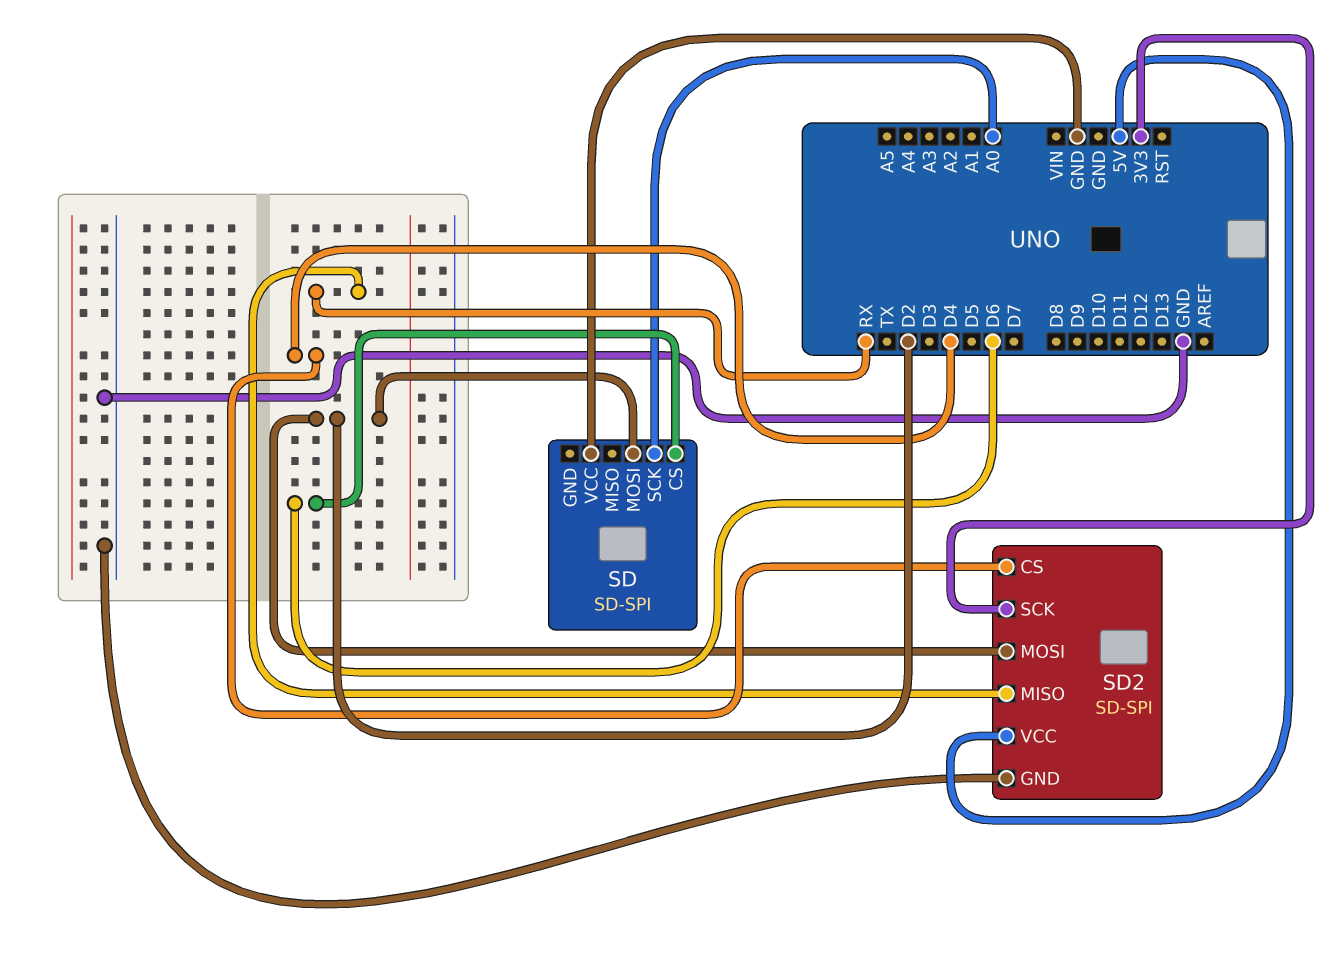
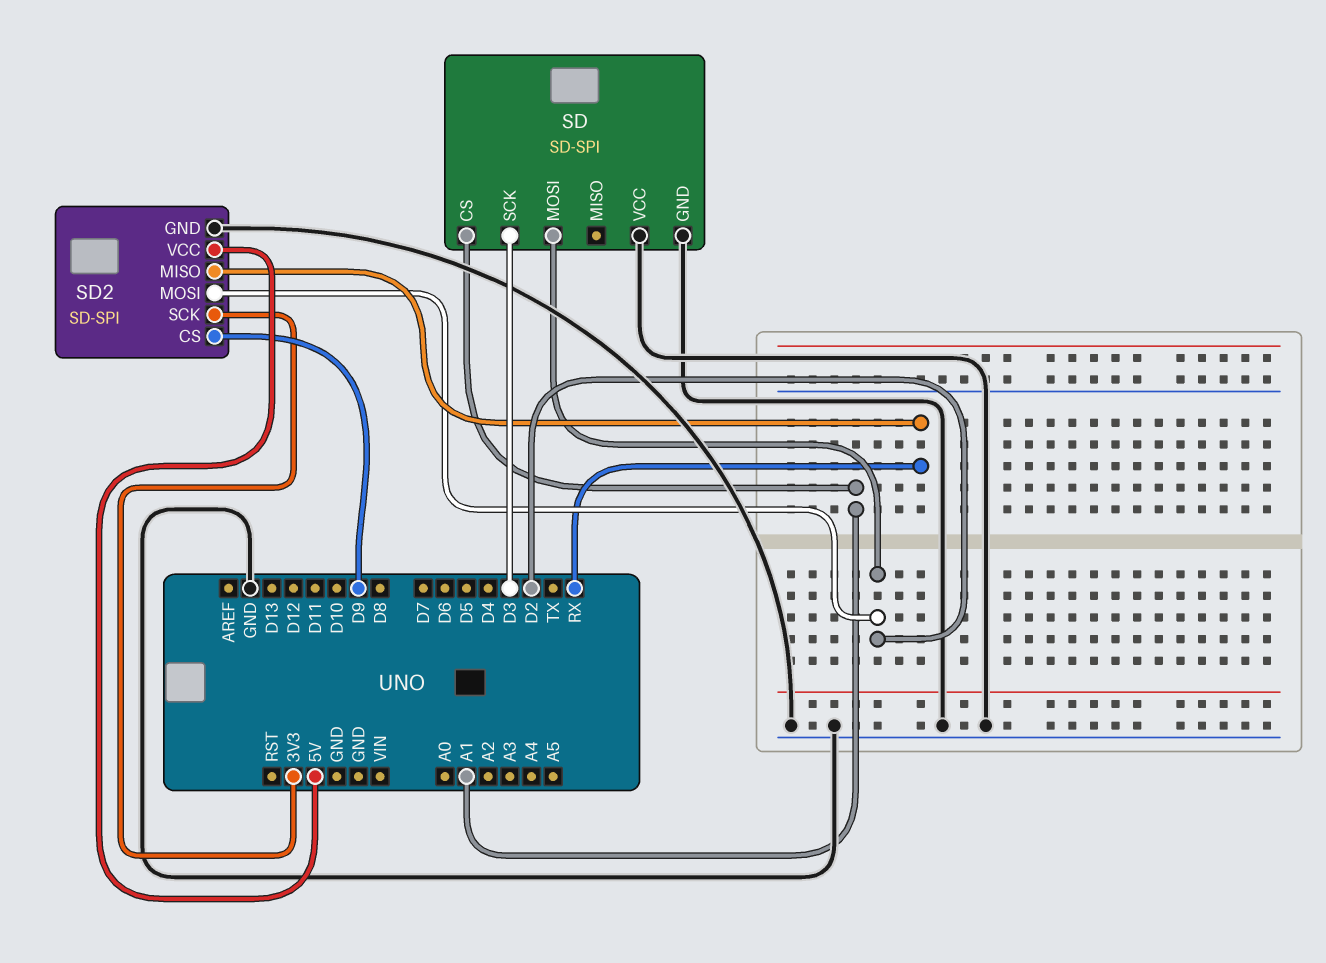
SD pin CS: D6 -> A1
SD pin GND: none -> GND
SD pin SCK: A0 -> D3
SD2 pin CS: D4 -> D9

